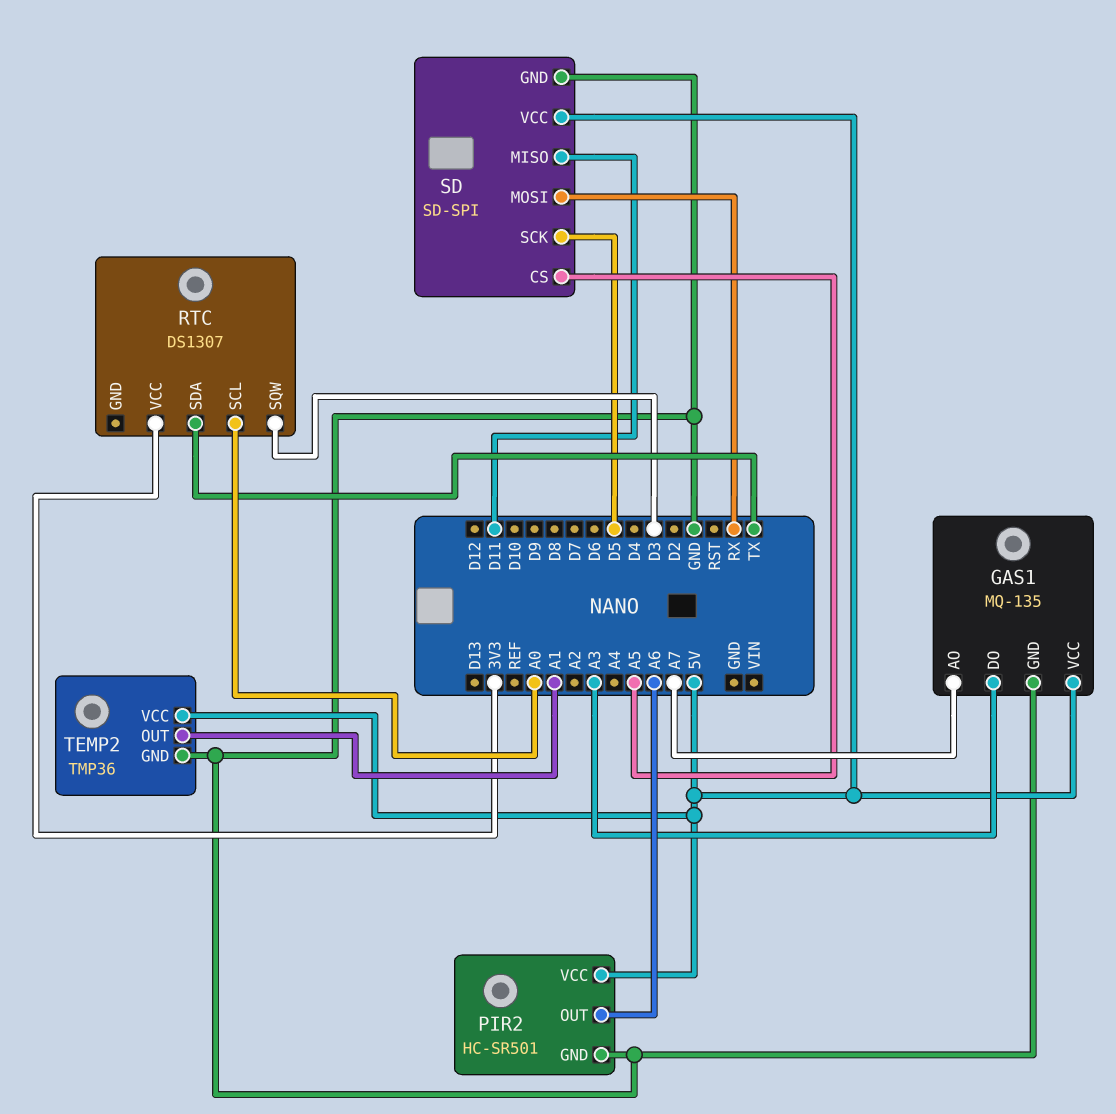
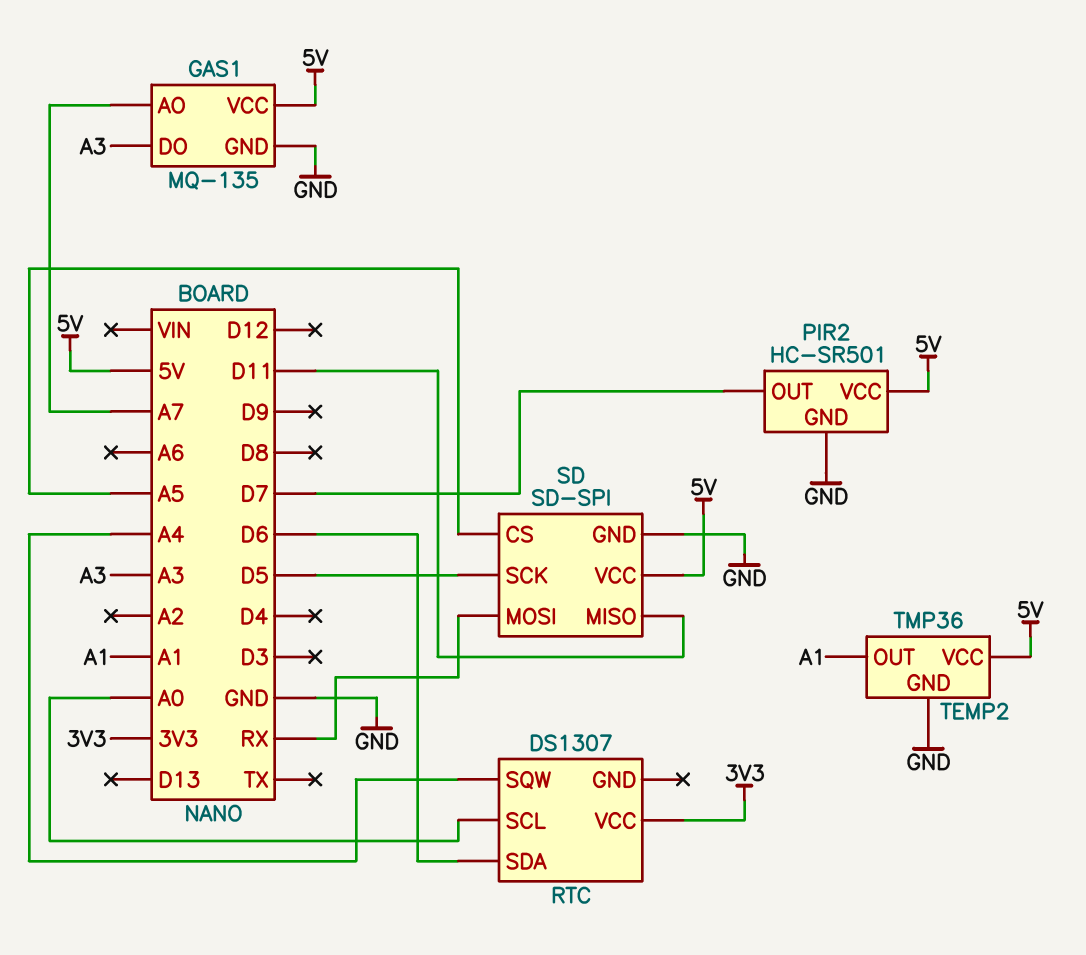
PIR2 pin OUT: A6 -> D7
RTC pin SDA: TX -> D6
RTC pin SQW: D3 -> A4

